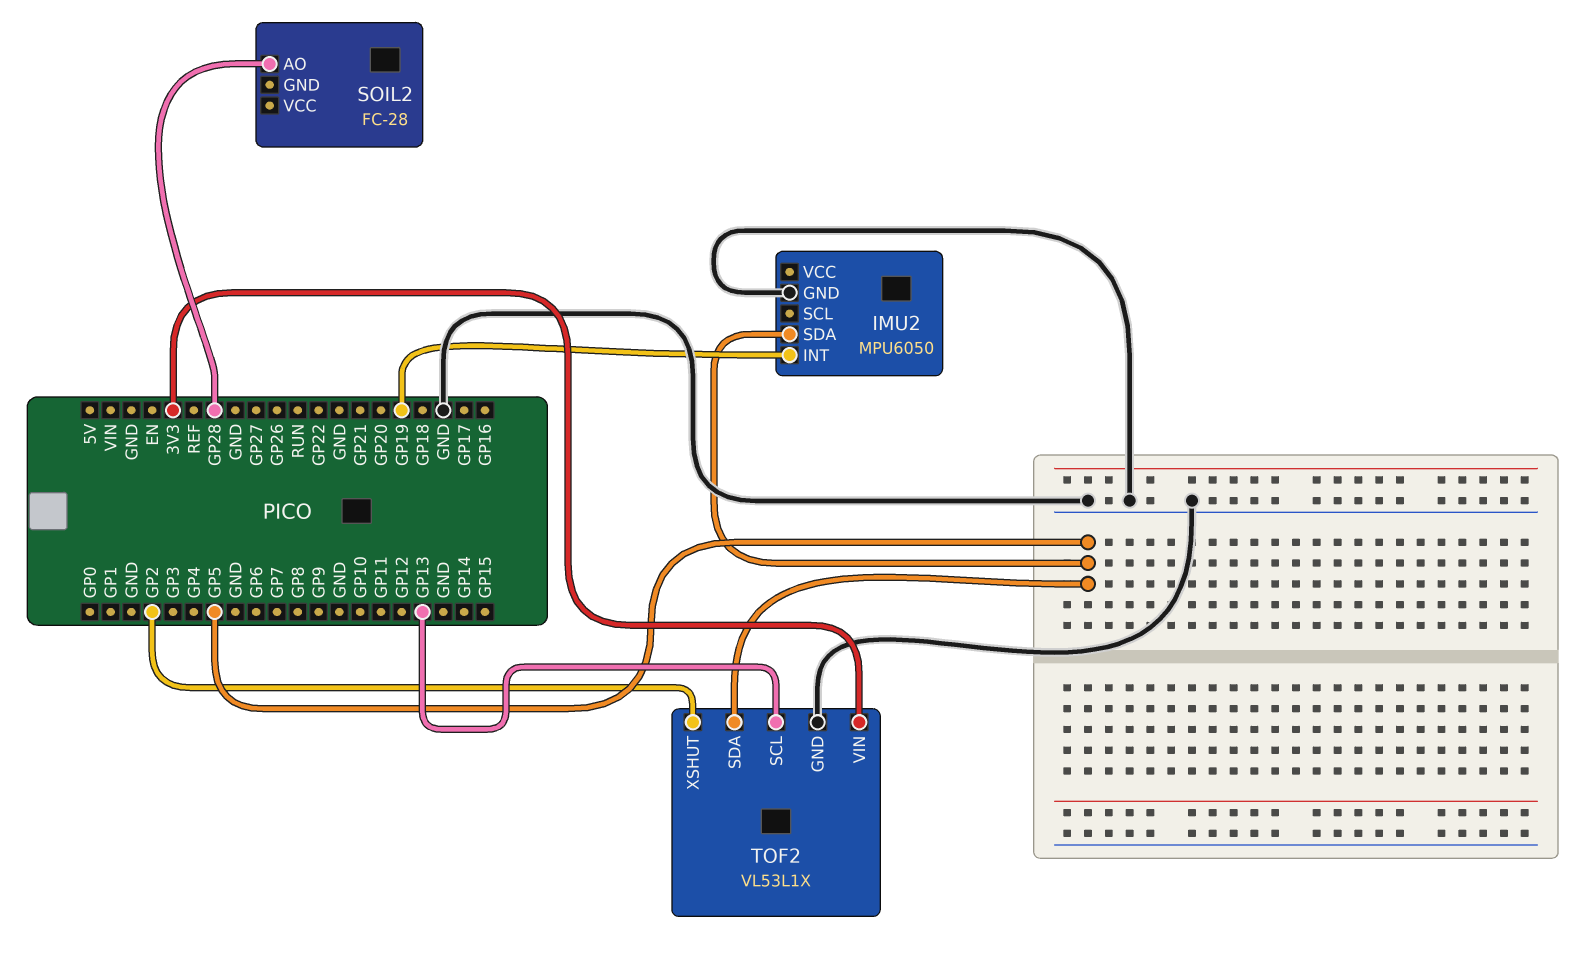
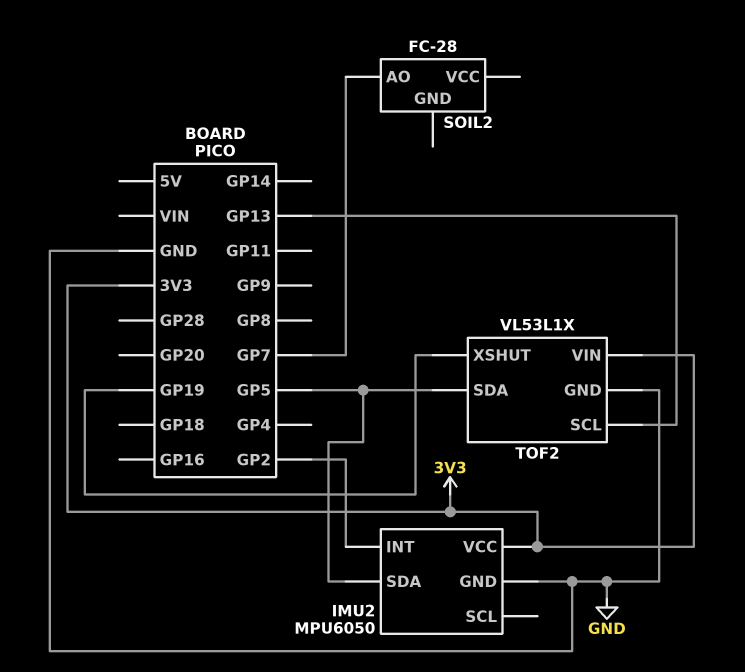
IMU2 pin INT: GP19 -> GP2
IMU2 pin VCC: none -> 3V3
SOIL2 pin AO: GP28 -> GP7
TOF2 pin XSHUT: GP2 -> GP19

